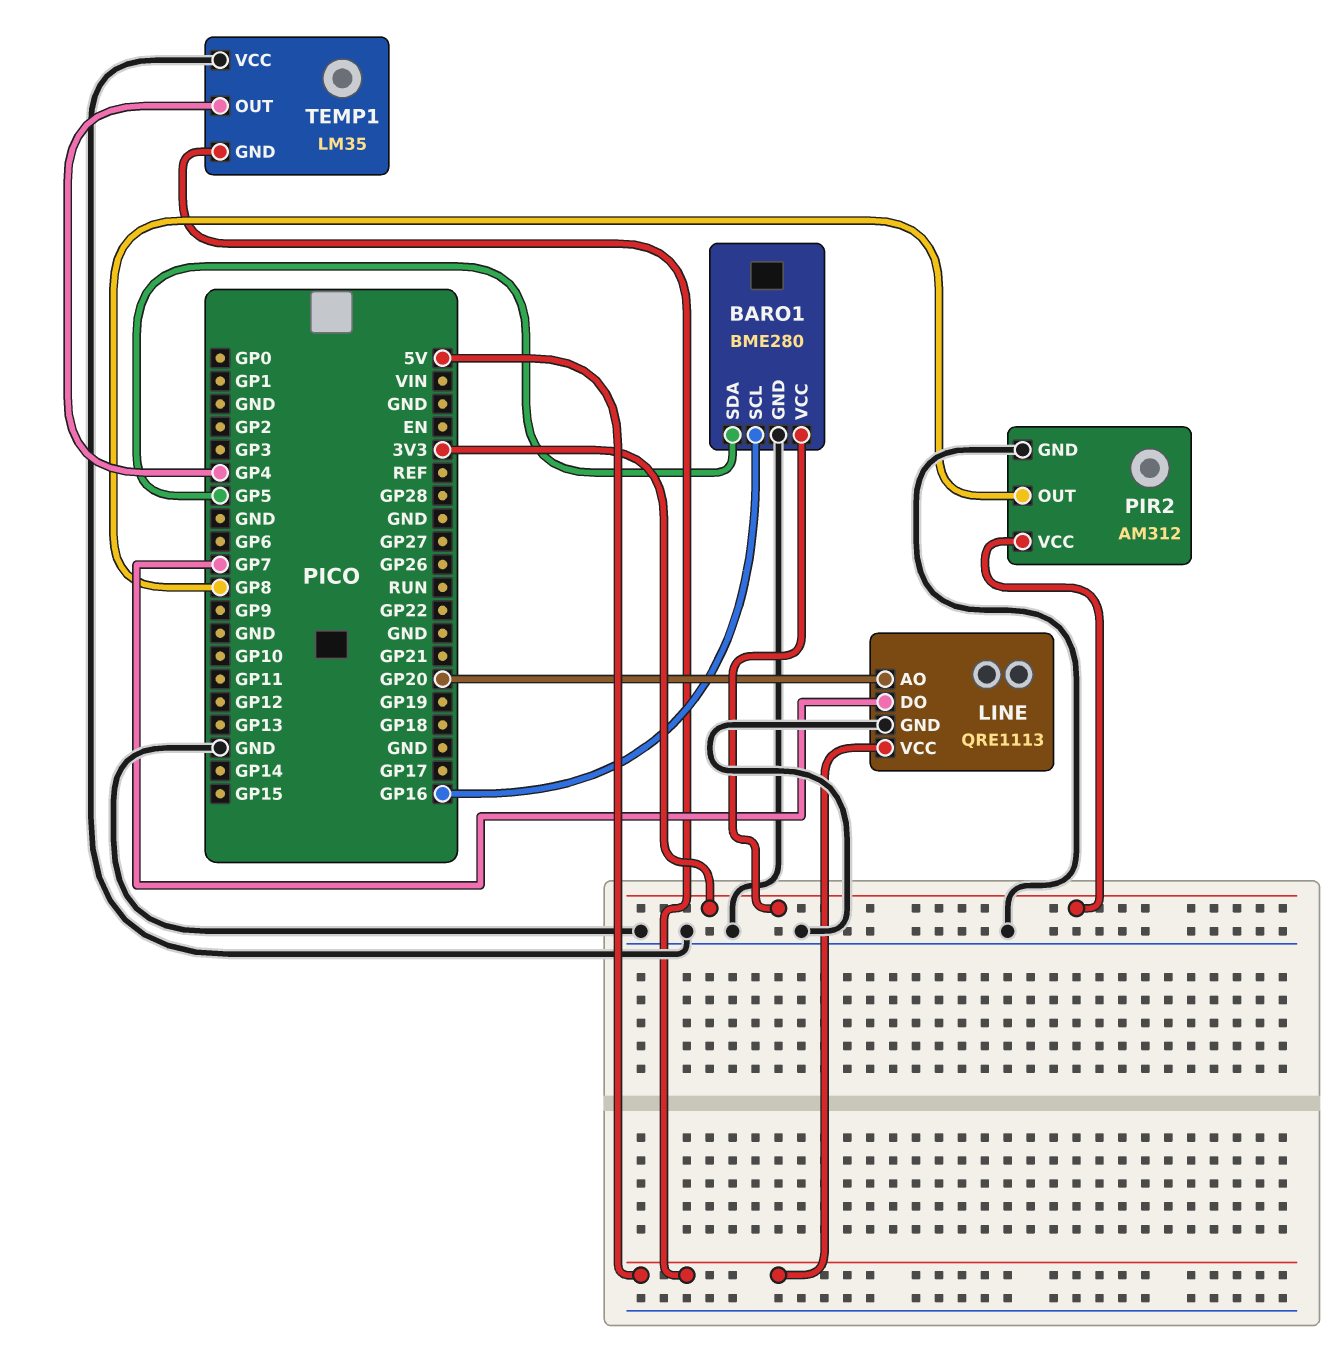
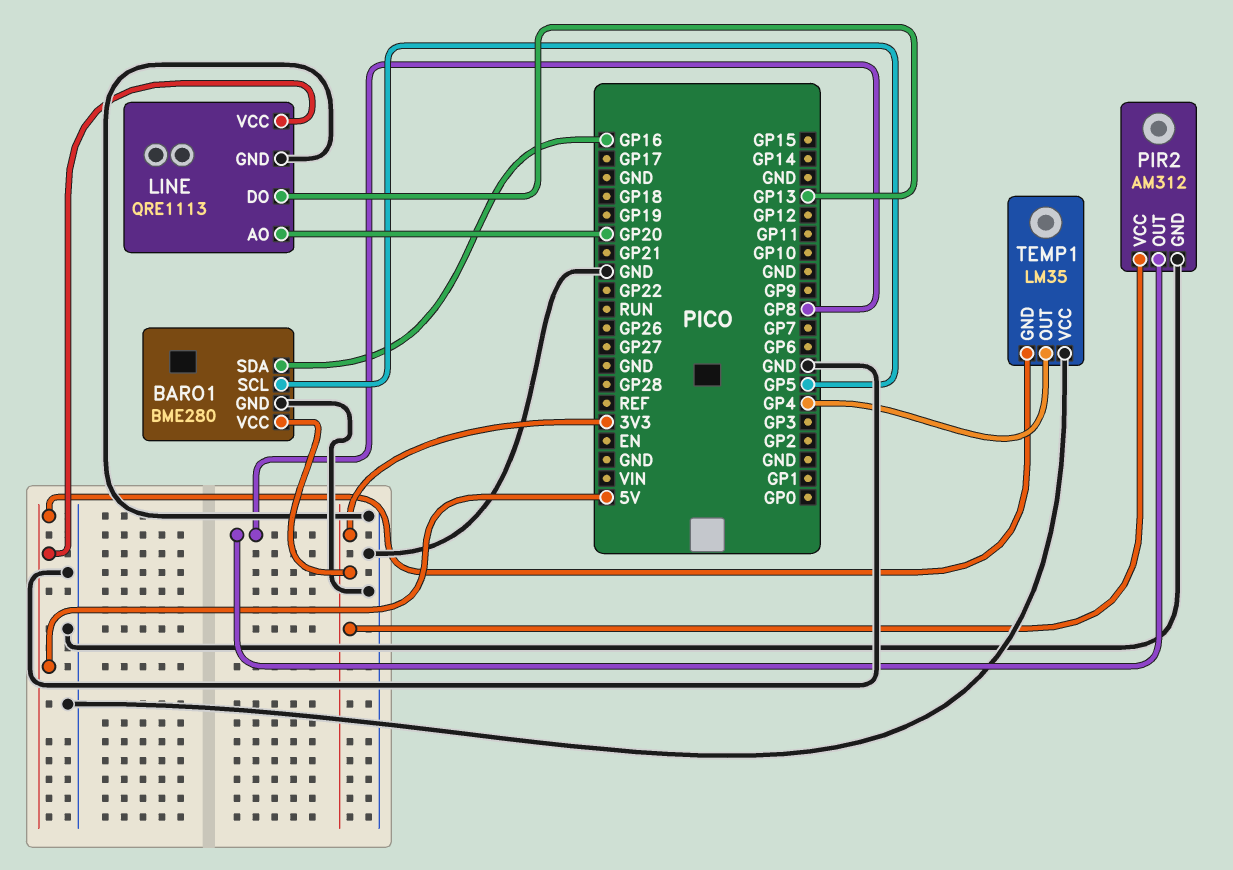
BARO1 pin SCL: GP16 -> GP5
BARO1 pin SDA: GP5 -> GP16
LINE pin DO: GP7 -> GP13

